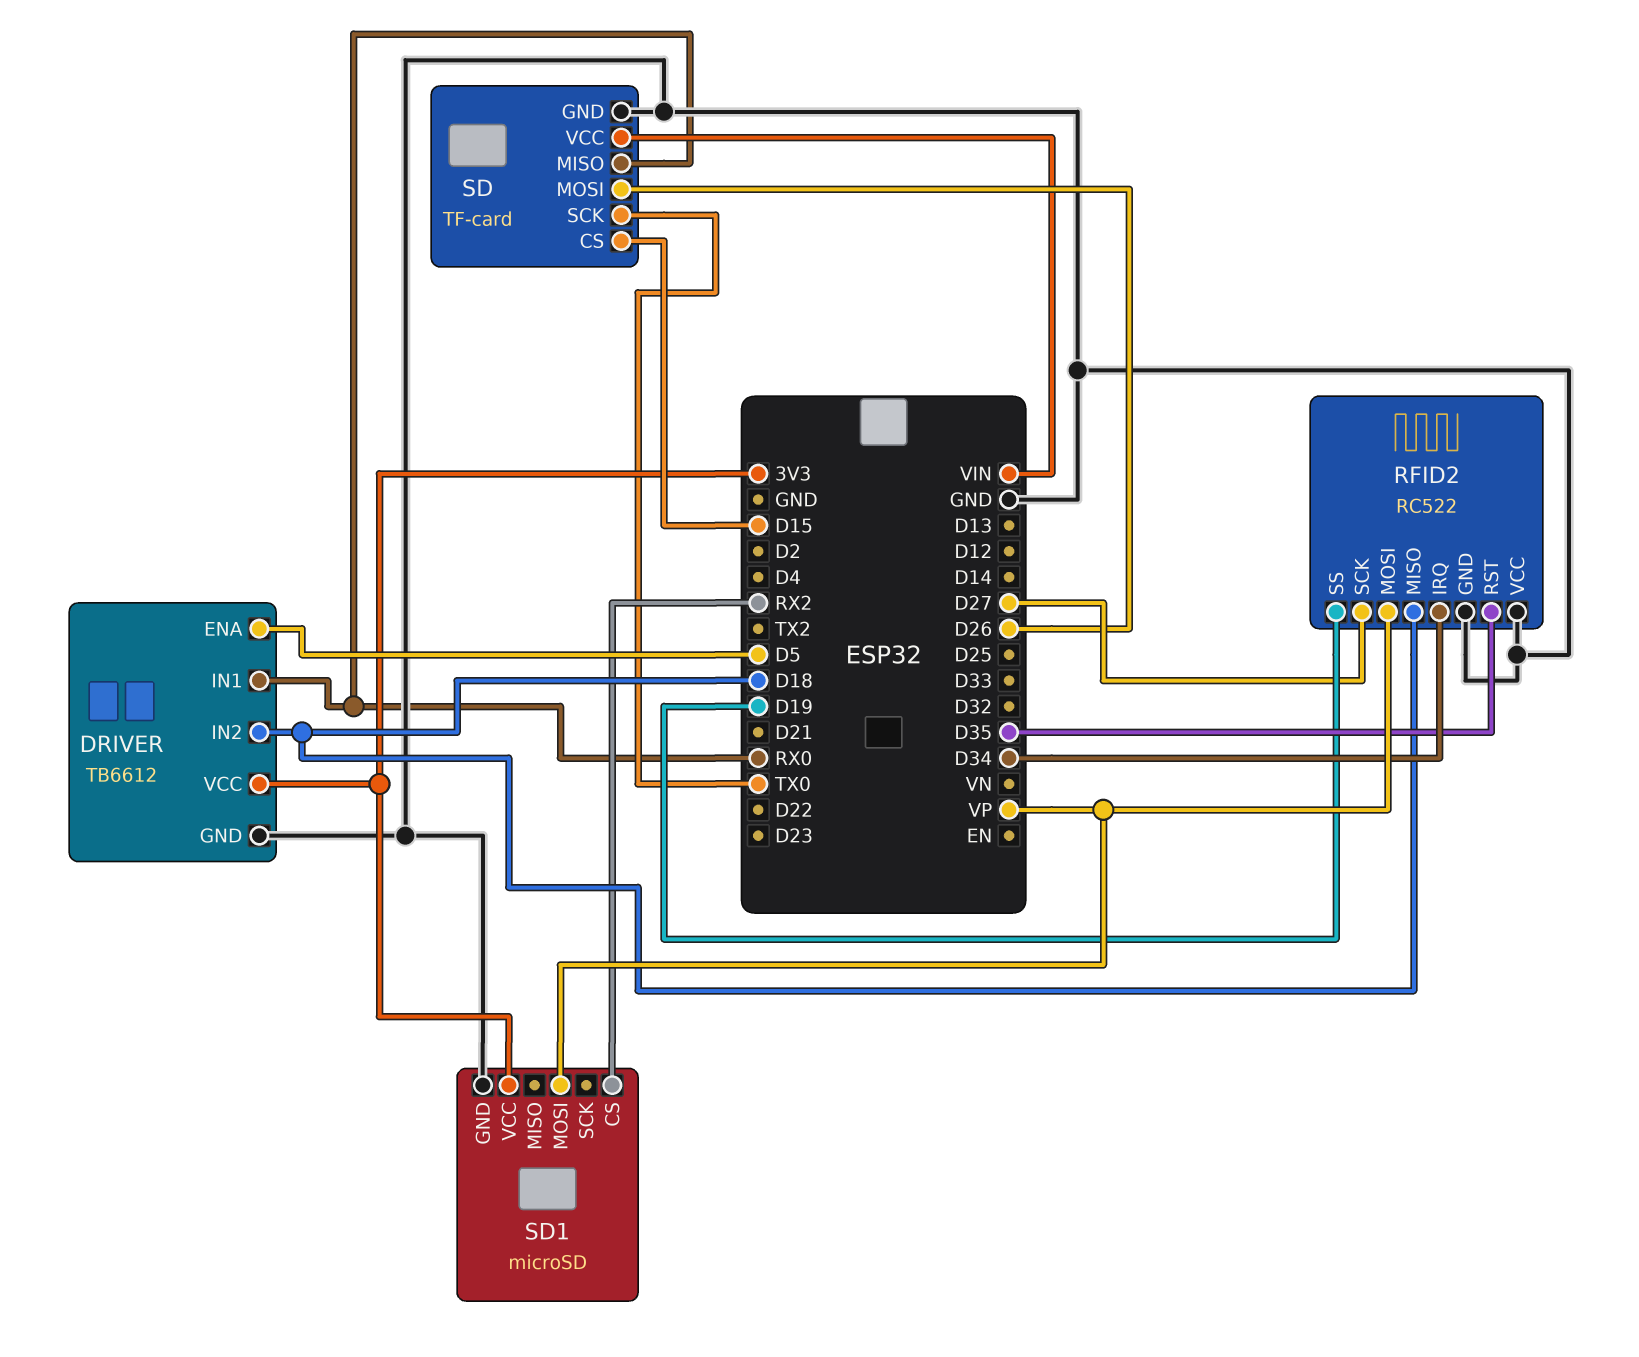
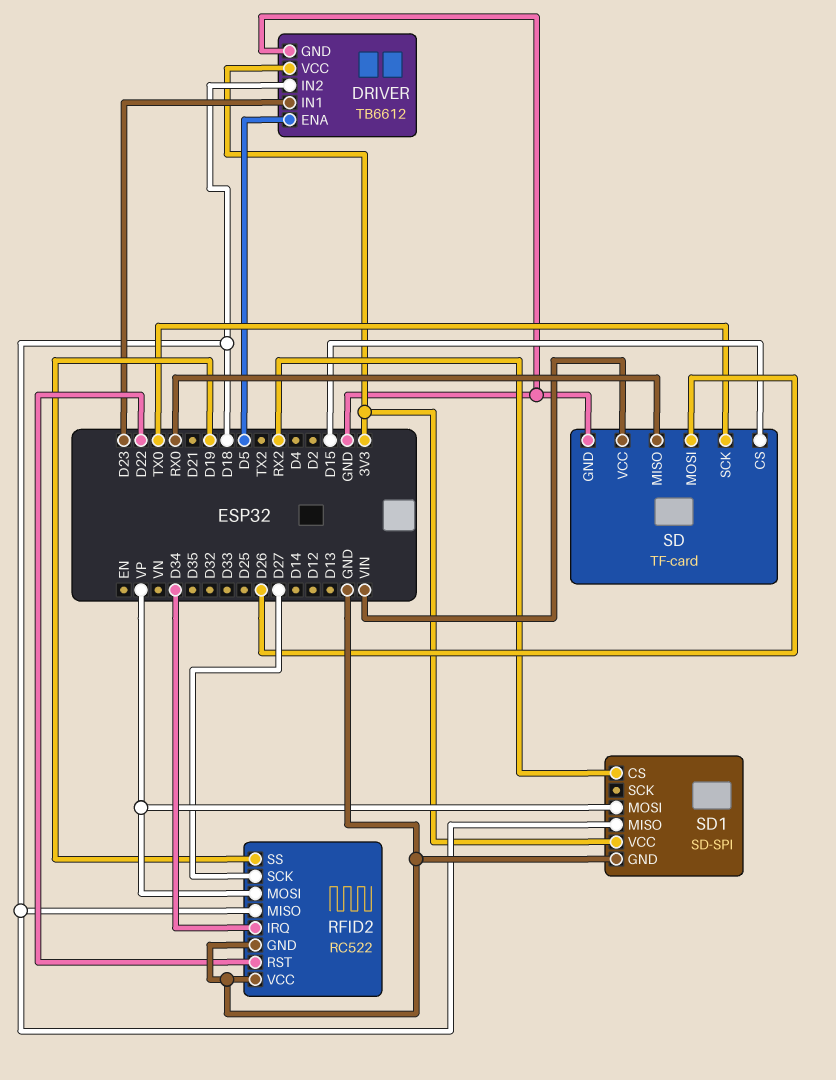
DRIVER pin IN1: RX0 -> D23
RFID2 pin RST: D35 -> D22
SD1: microSD -> SD-SPI
SD1 pin MISO: none -> D18

